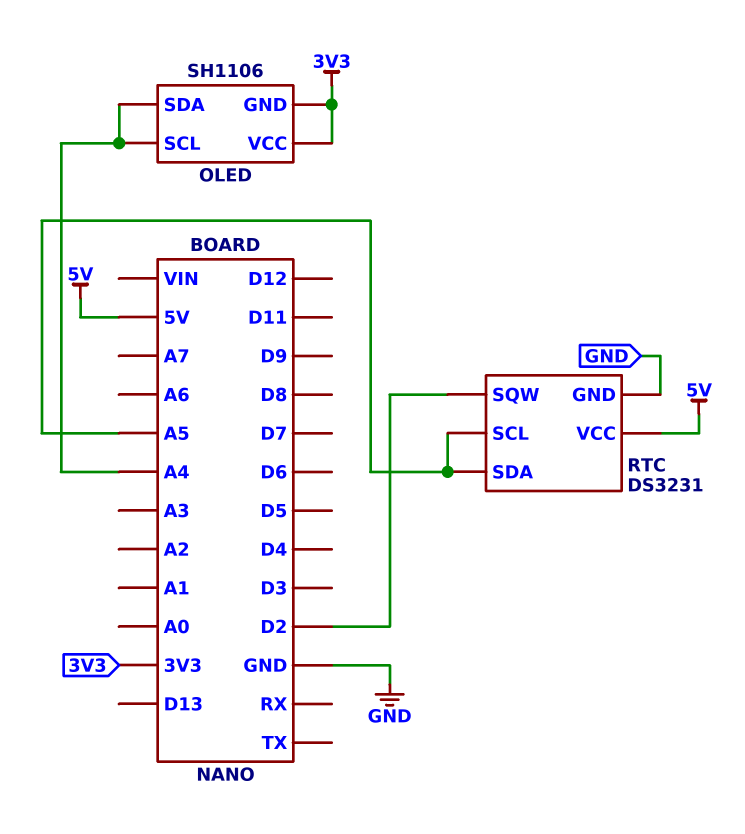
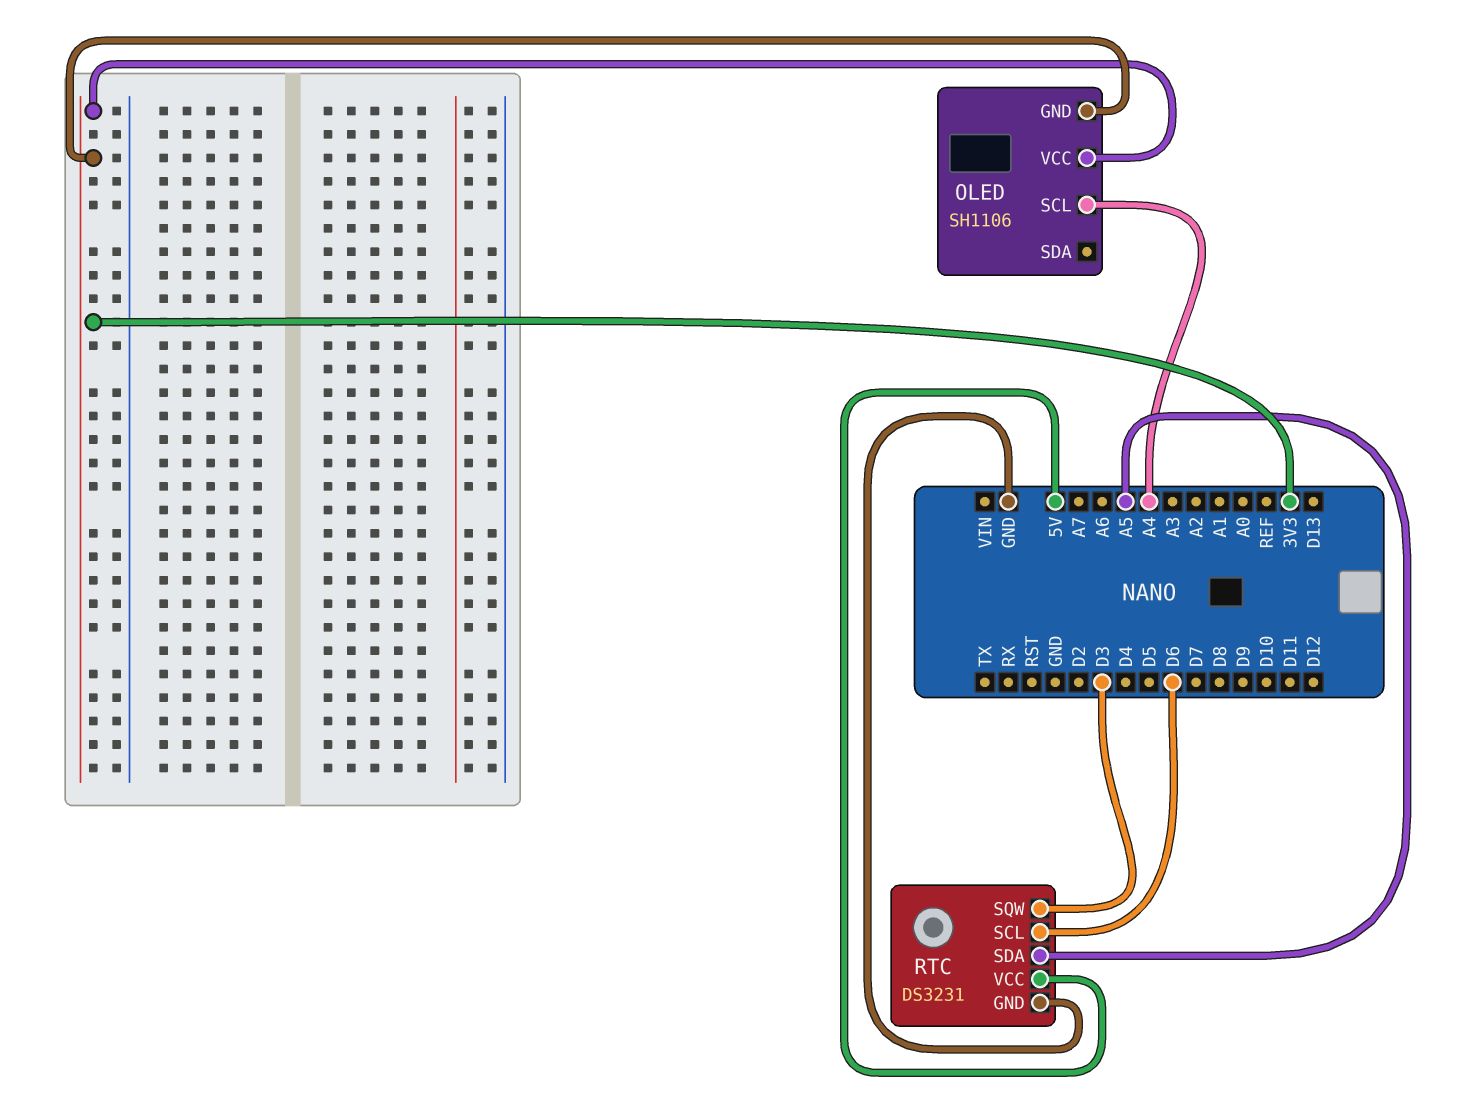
OLED pin SDA: A4 -> none
RTC pin SCL: A5 -> D6
RTC pin SQW: D2 -> D3

